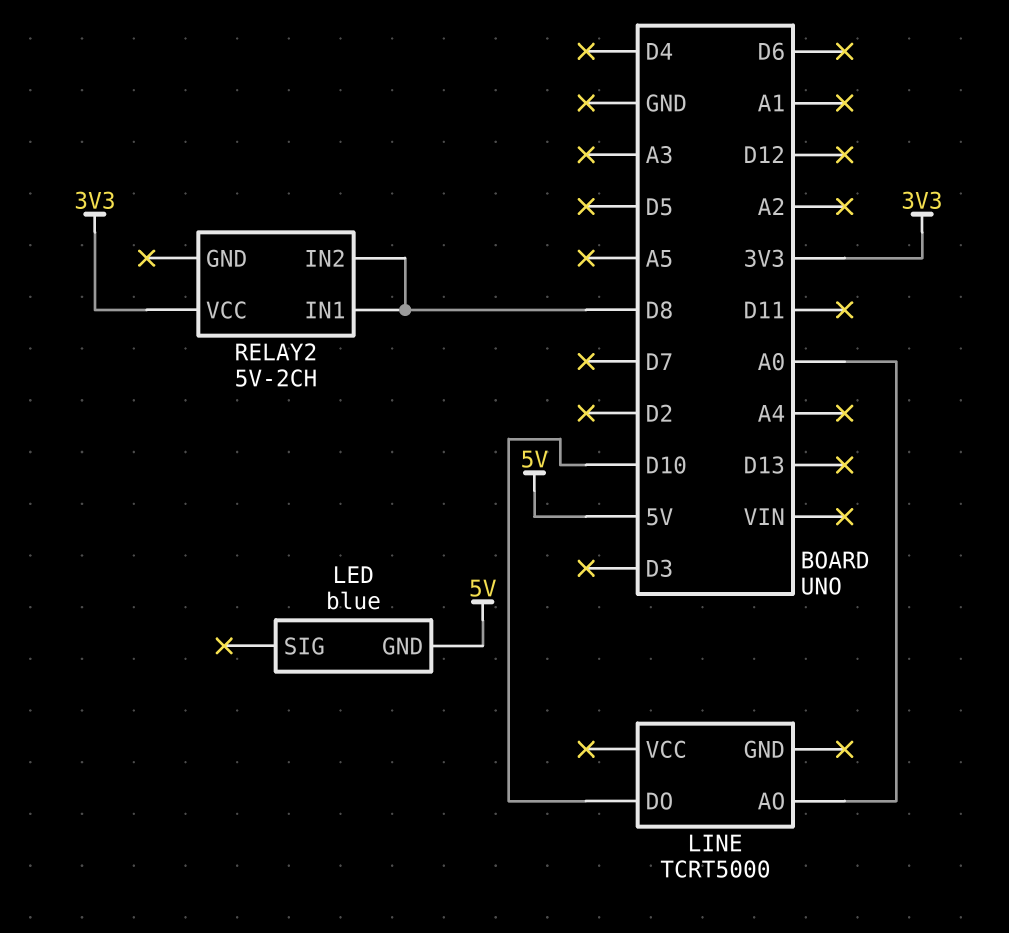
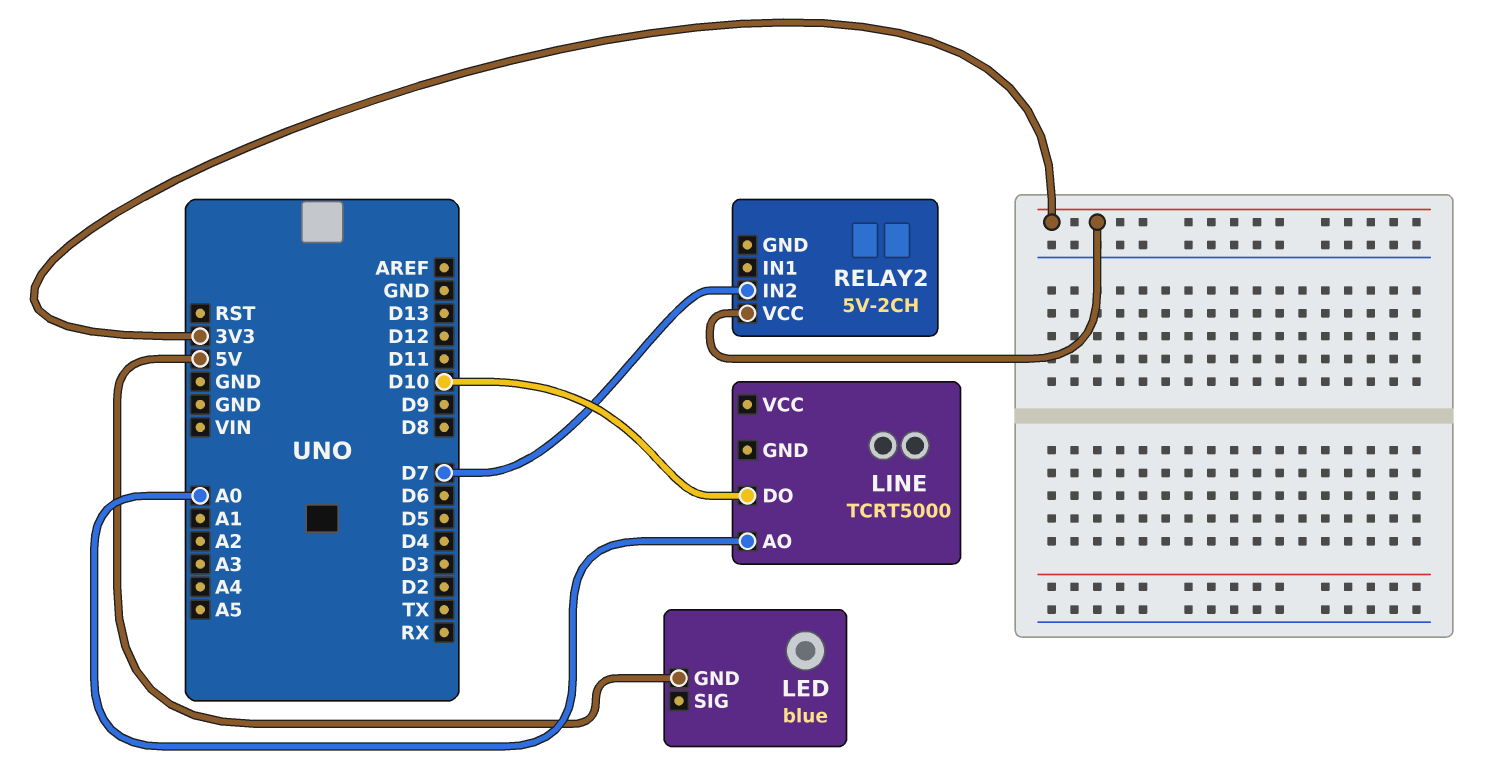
RELAY2 pin IN1: D8 -> none
RELAY2 pin IN2: D8 -> D7

